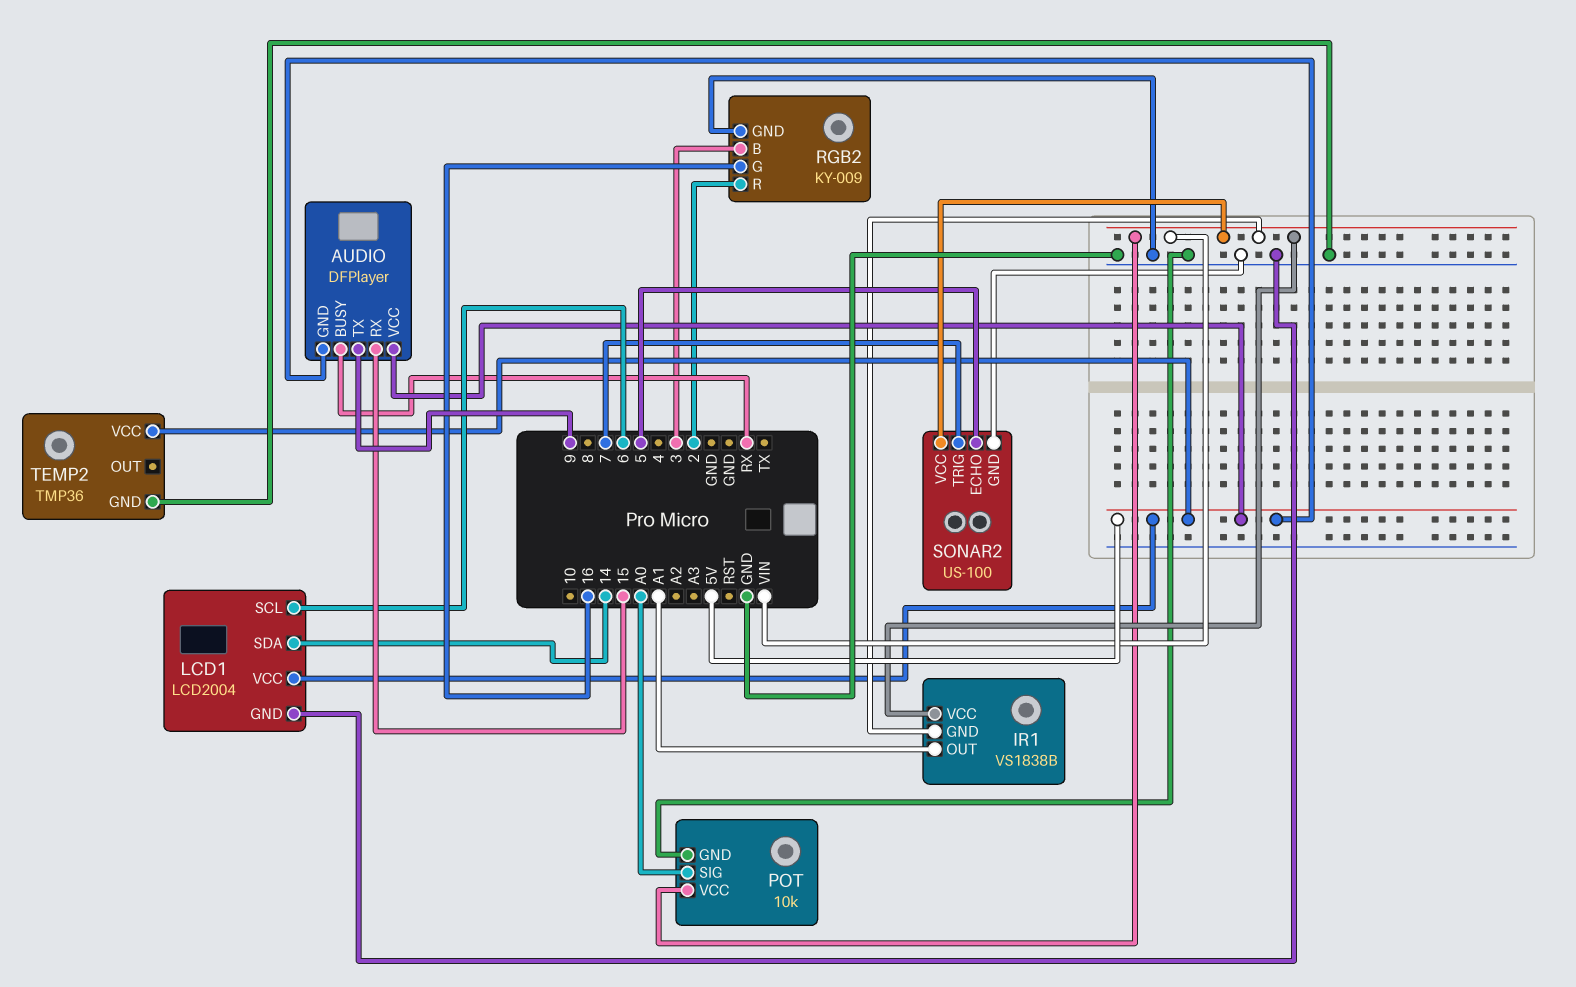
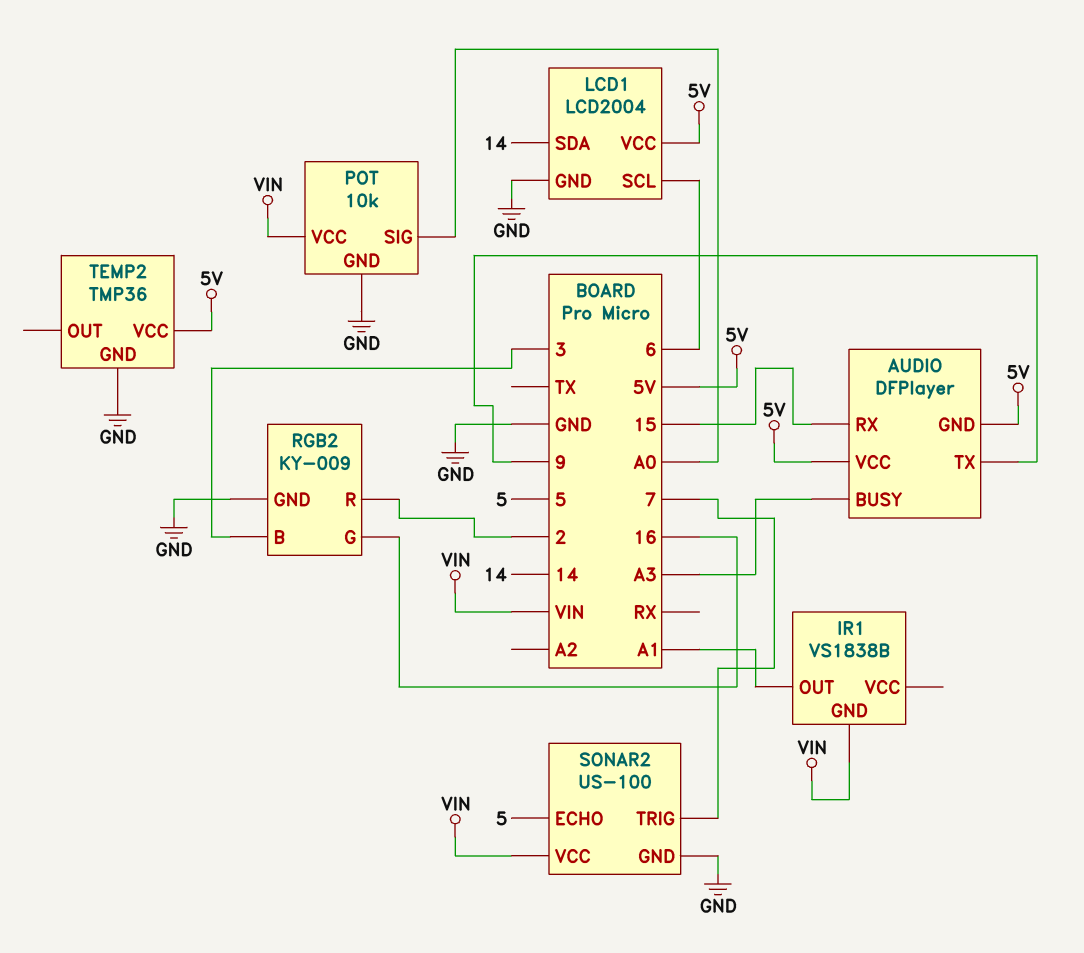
AUDIO pin BUSY: RX -> A3
IR1 pin VCC: VIN -> none

